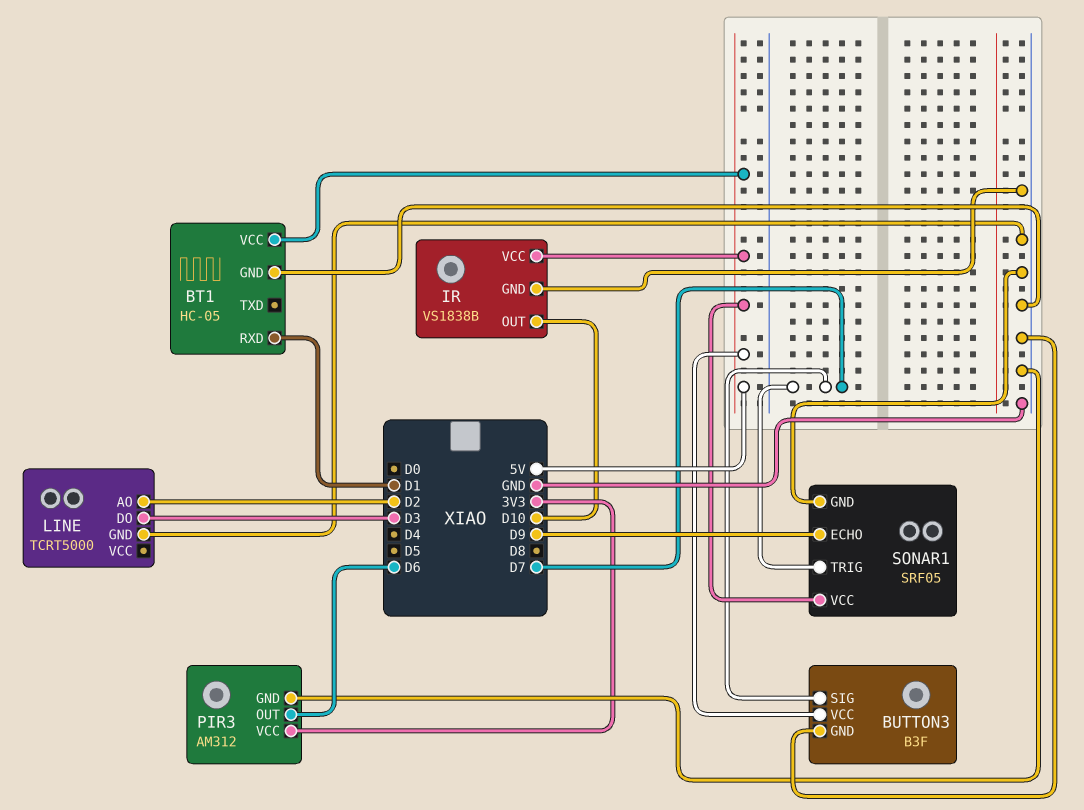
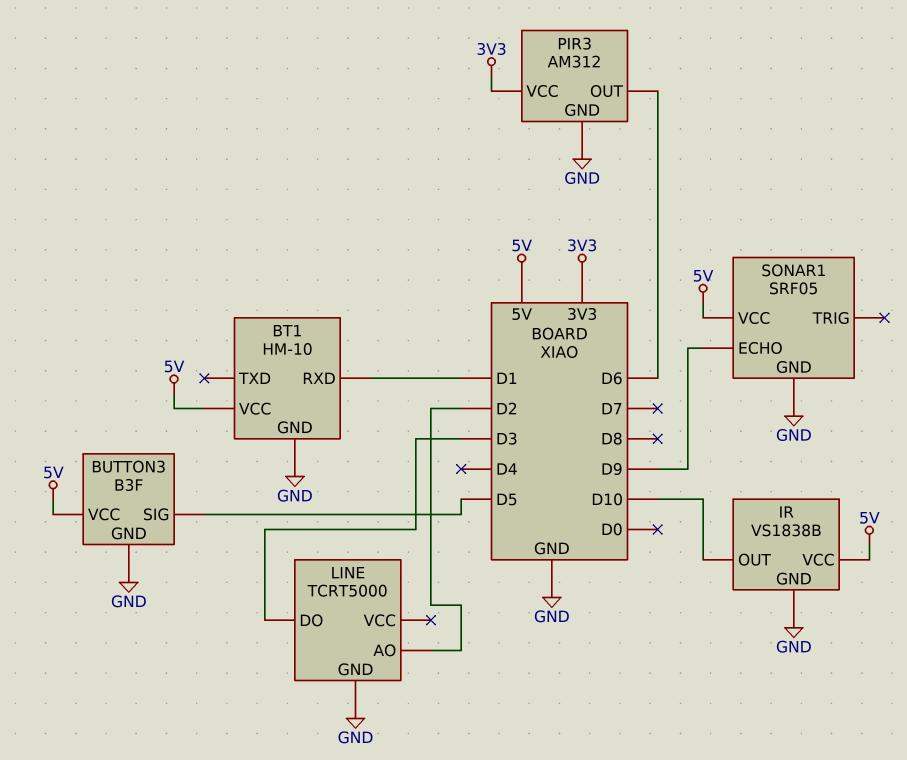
BT1: HC-05 -> HM-10
BUTTON3 pin SIG: D7 -> D5
SONAR1 pin TRIG: D7 -> none

